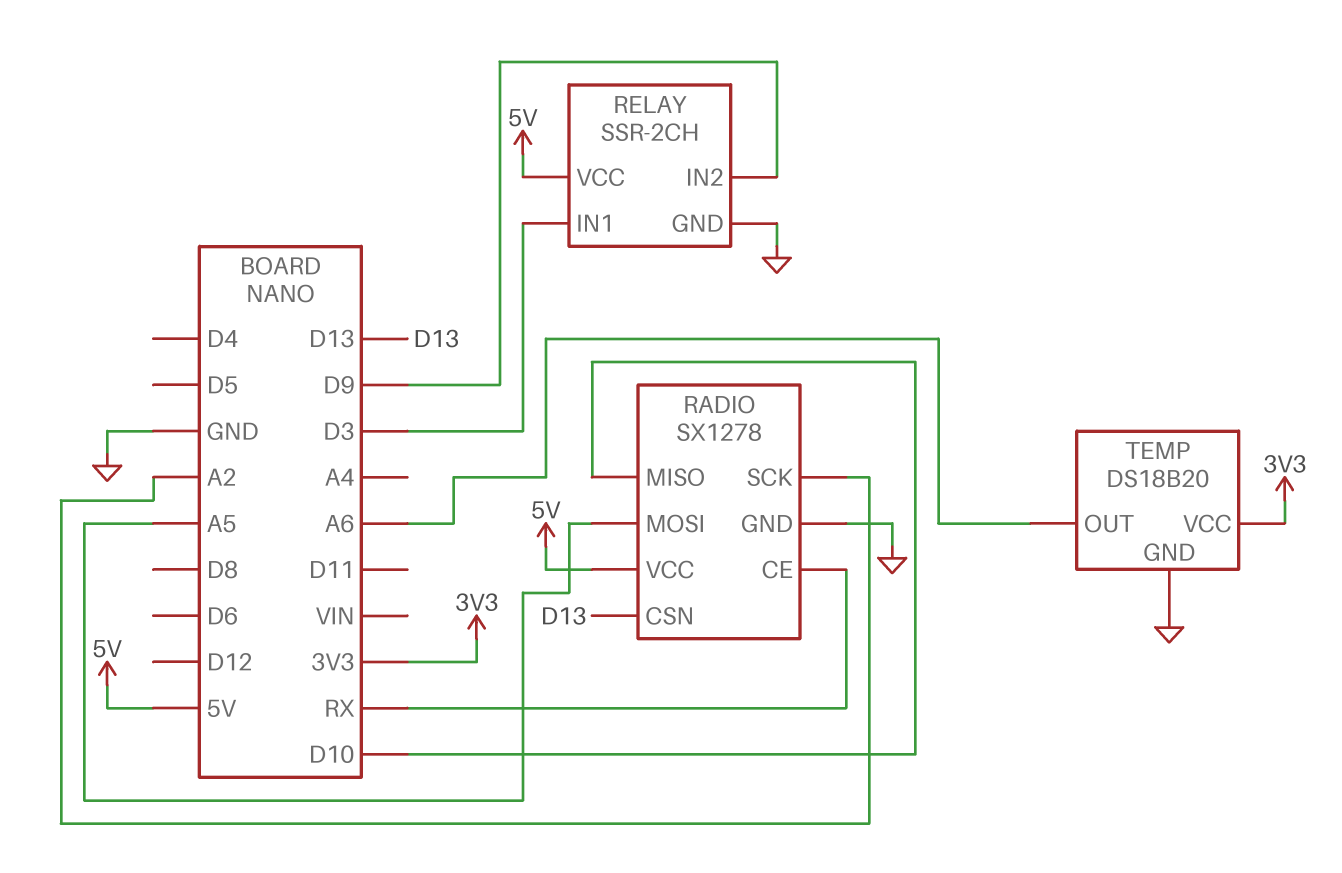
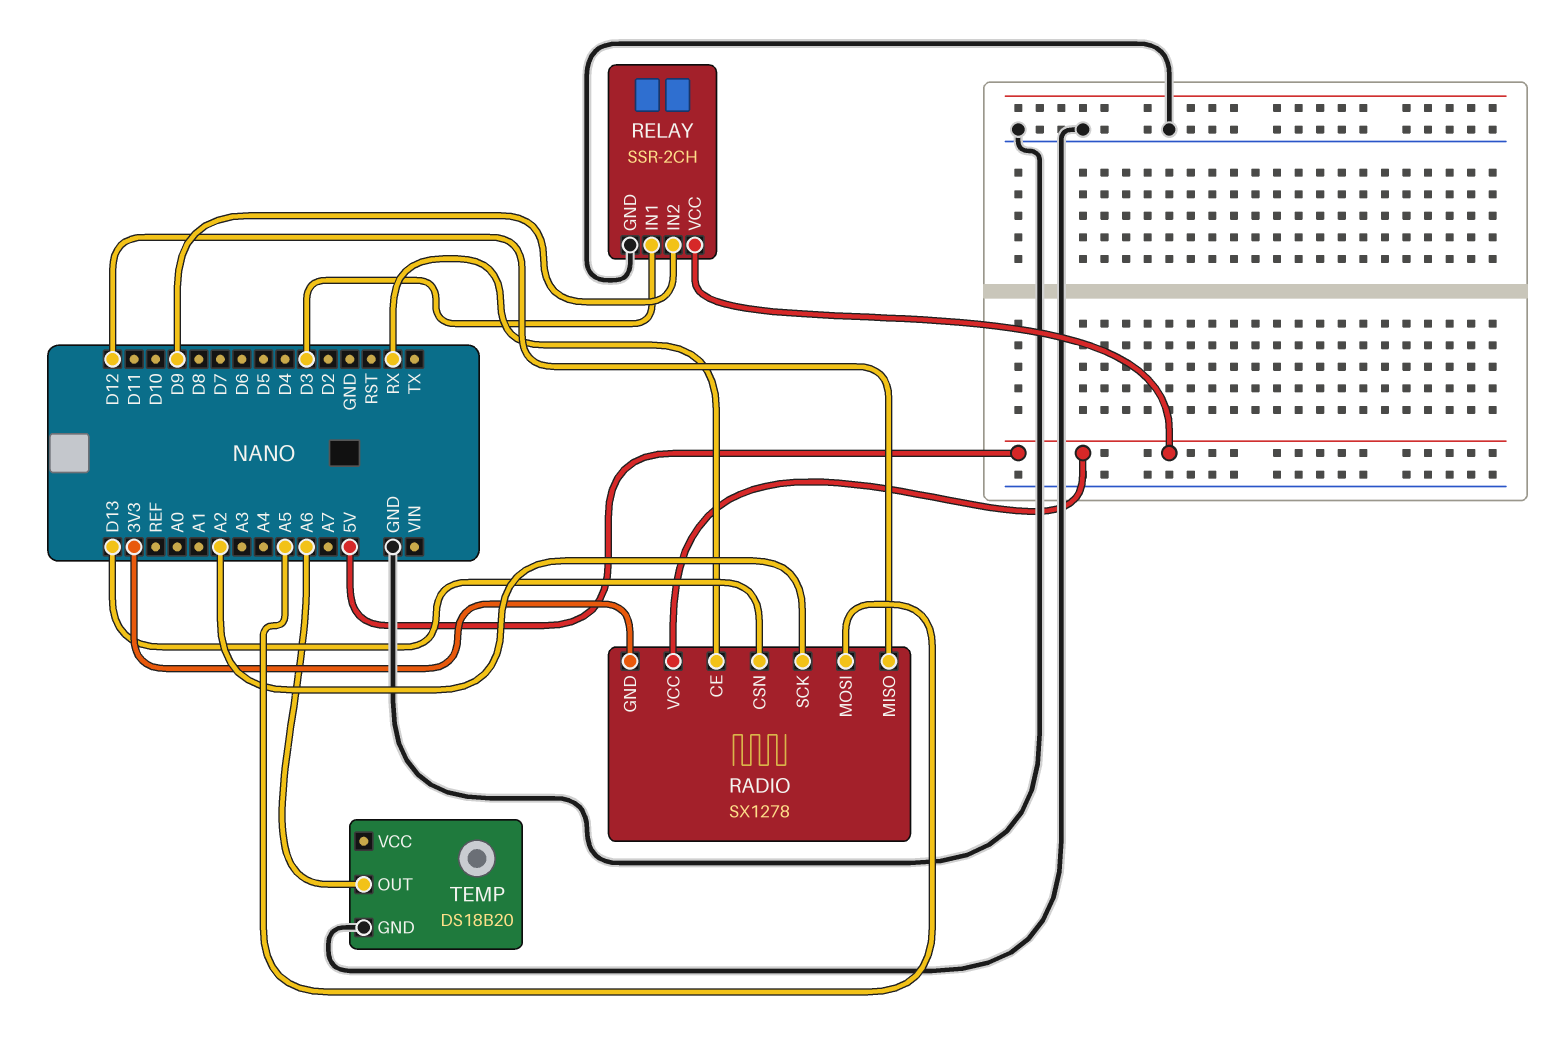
RADIO pin GND: GND -> 3V3
RADIO pin MISO: D10 -> D12
TEMP pin VCC: 3V3 -> none

